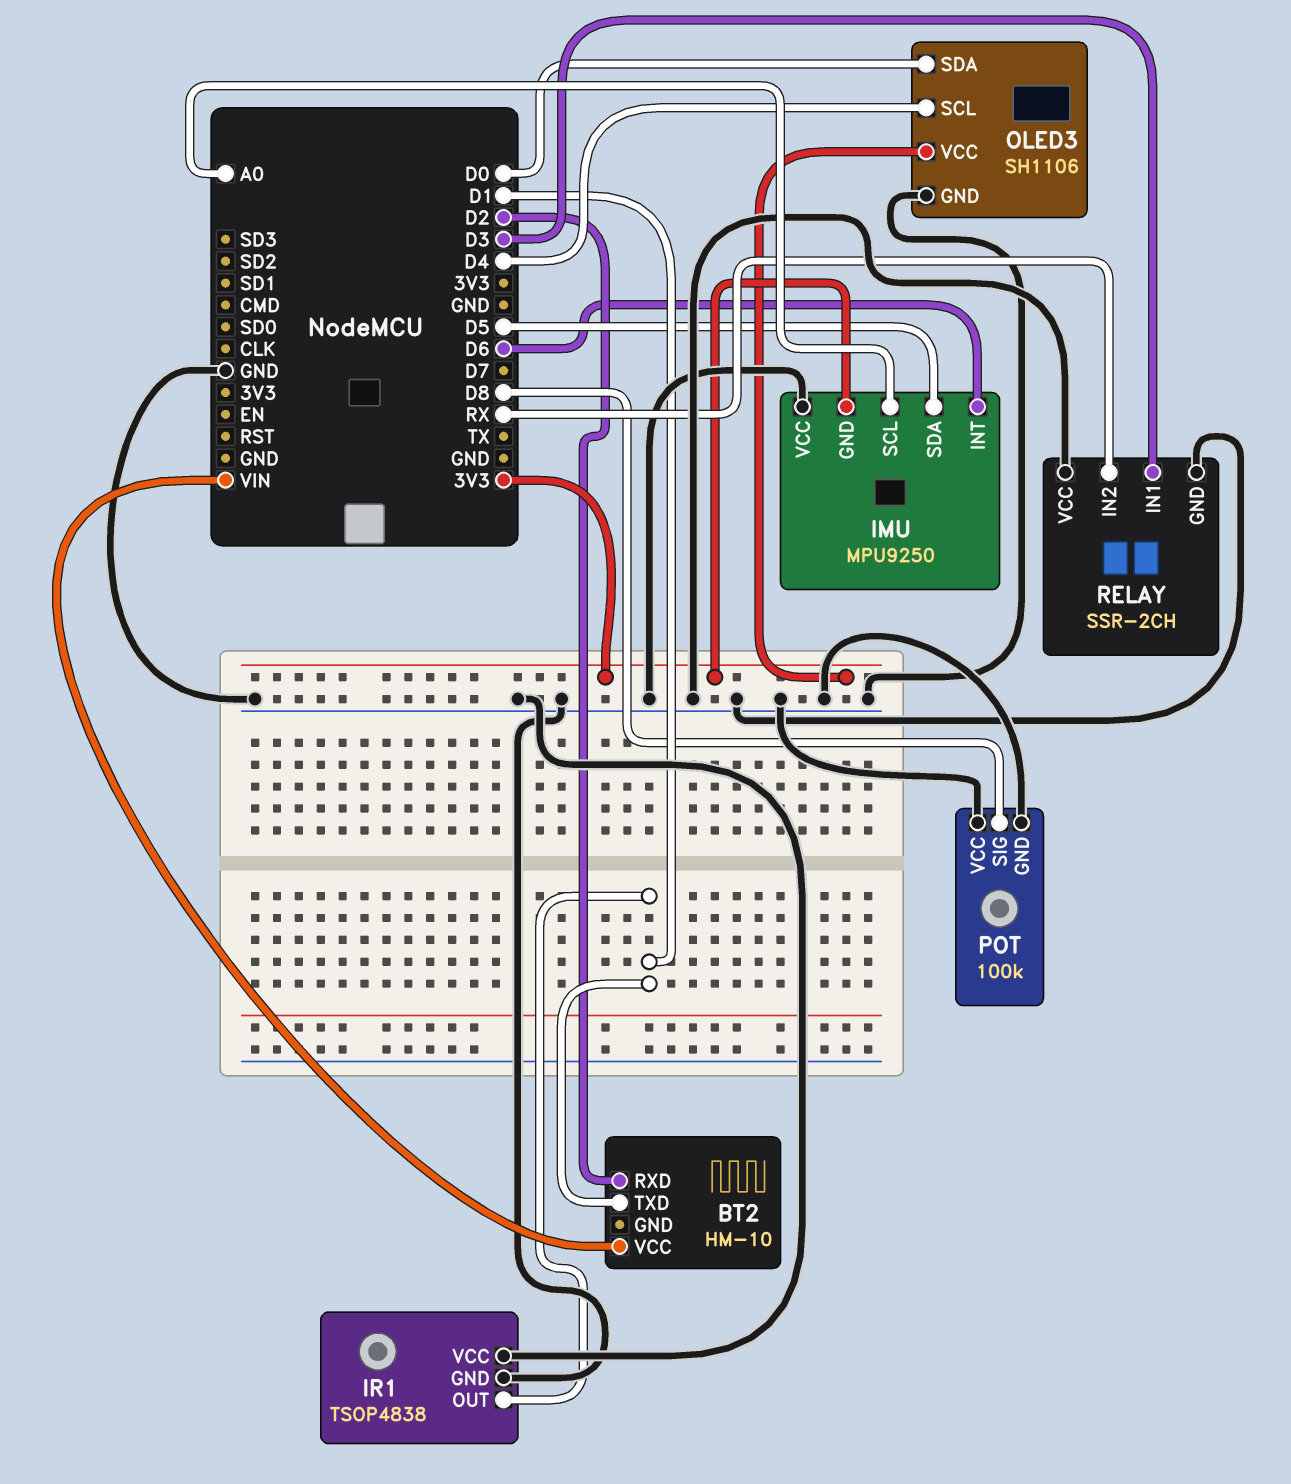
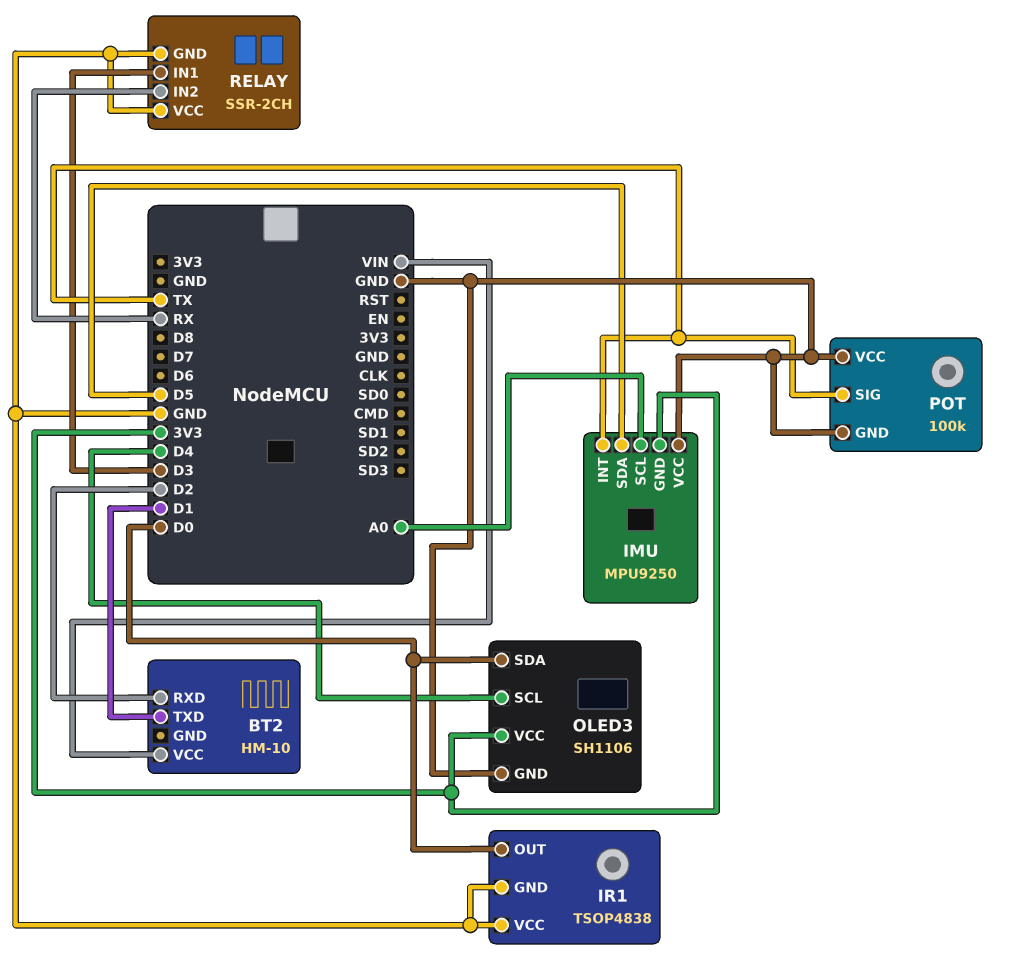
IMU pin INT: D6 -> TX
IR1 pin OUT: D1 -> D0
POT pin SIG: D8 -> TX

